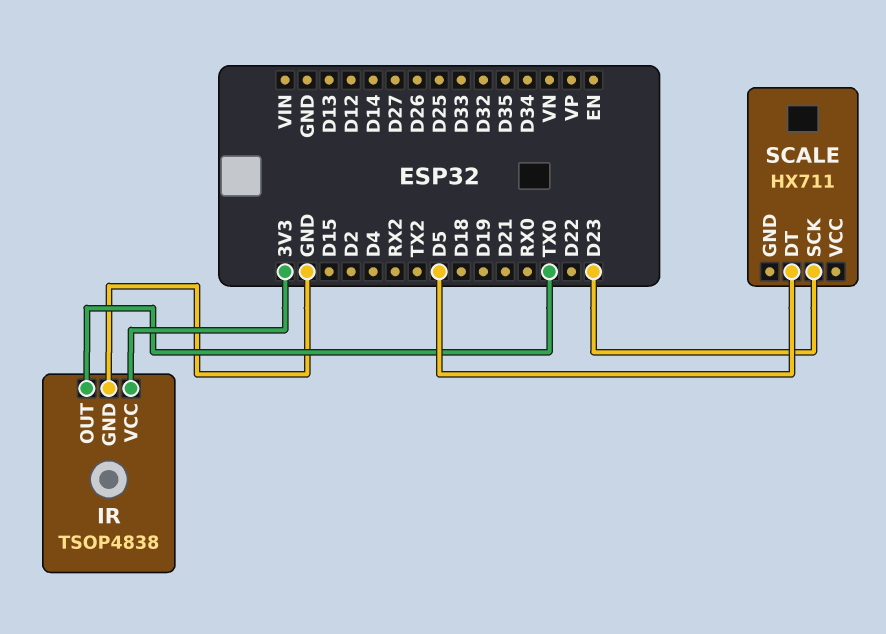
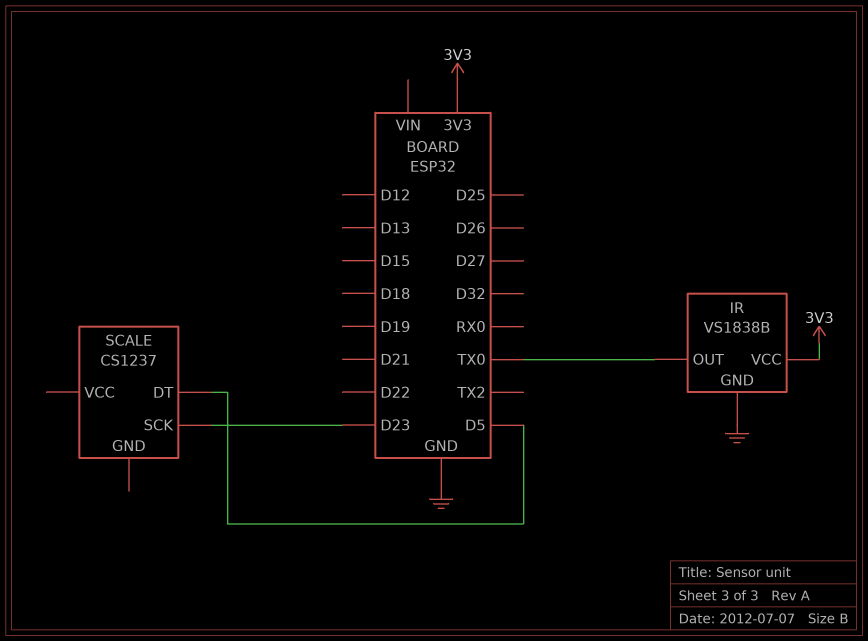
IR: TSOP4838 -> VS1838B
SCALE: HX711 -> CS1237

